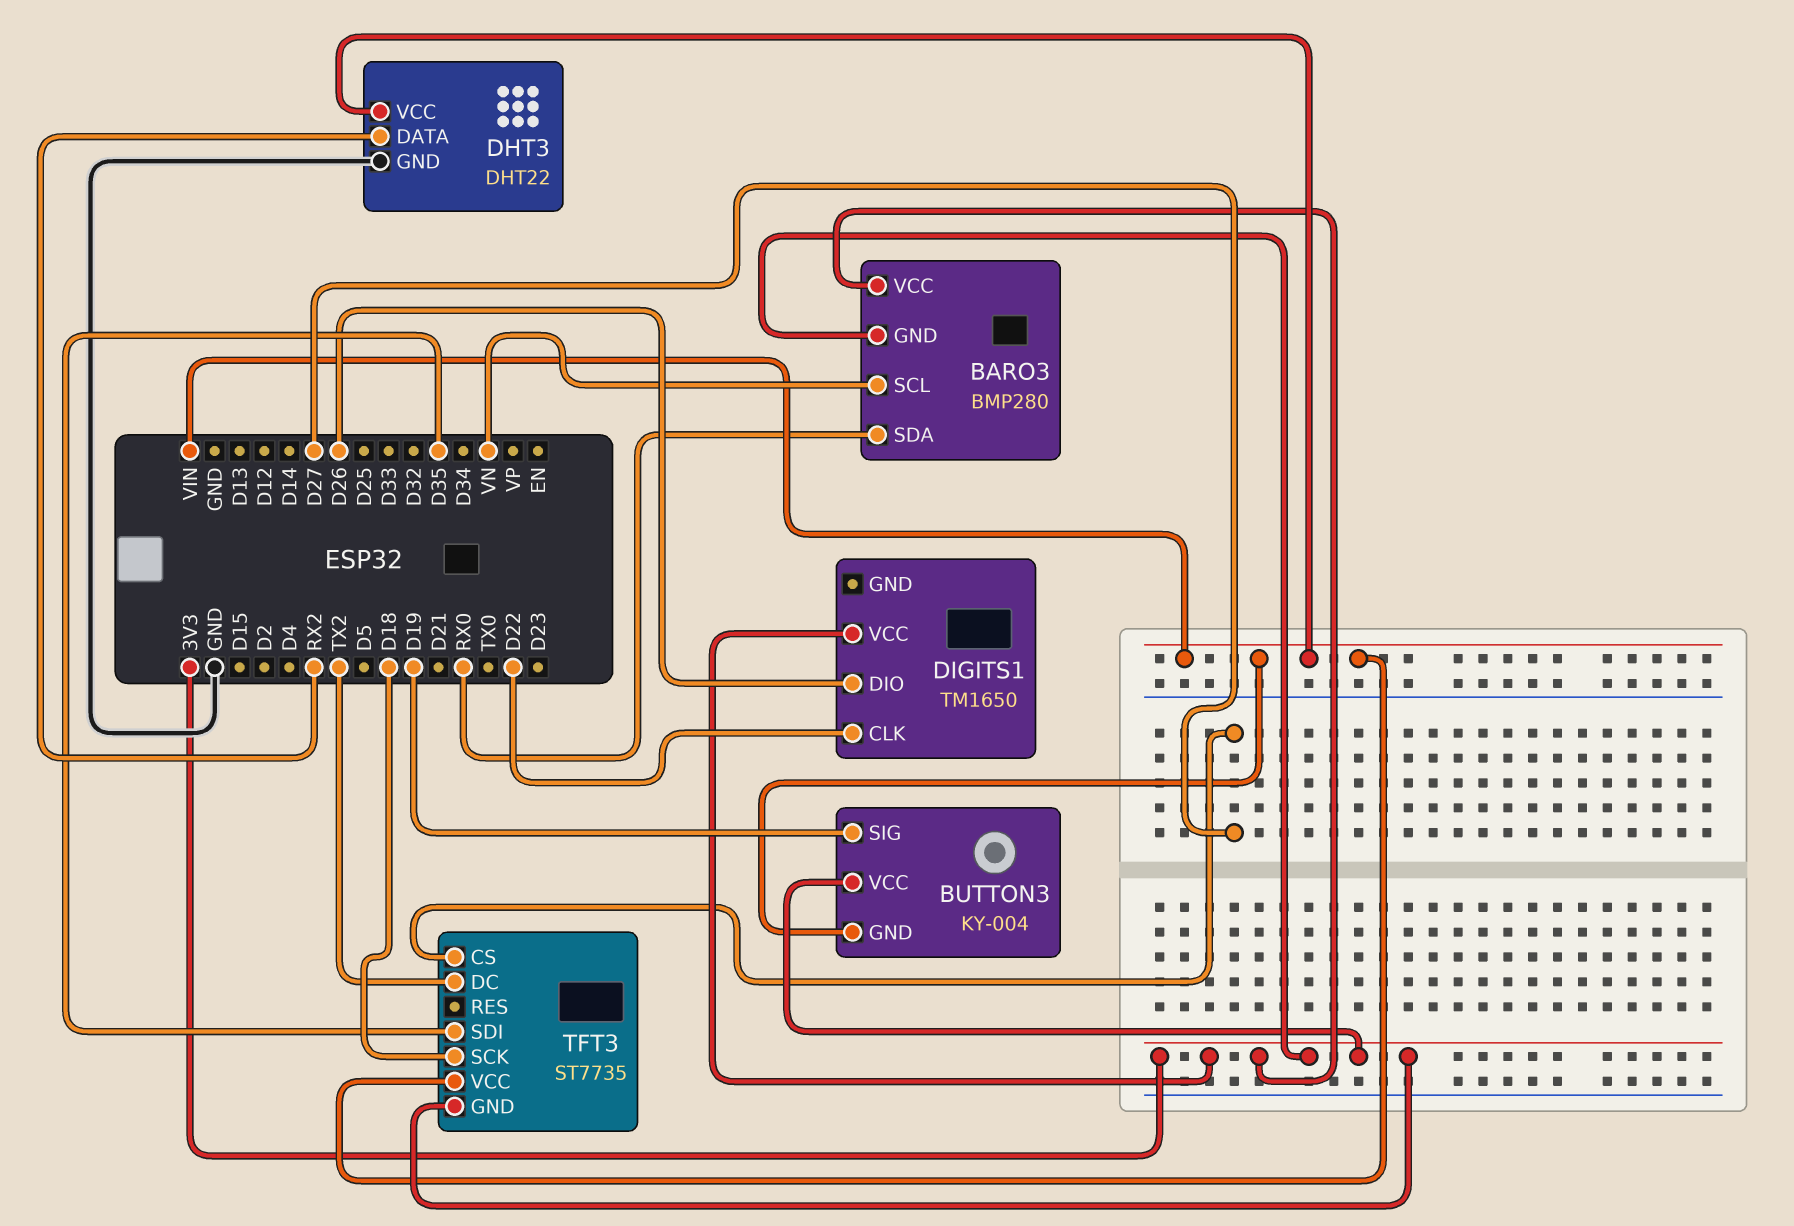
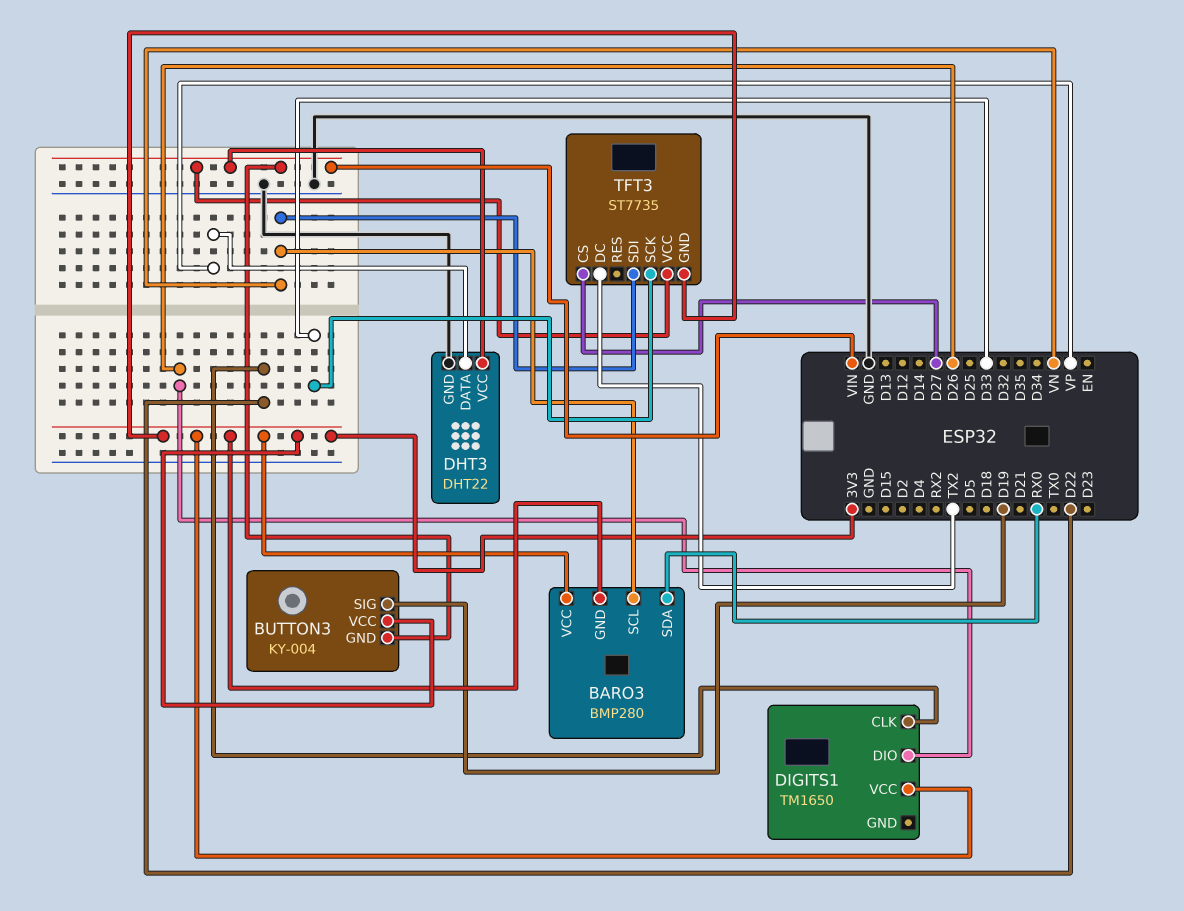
DHT3 pin DATA: RX2 -> VP
TFT3 pin SCK: D18 -> D33
TFT3 pin SDI: D35 -> VN

